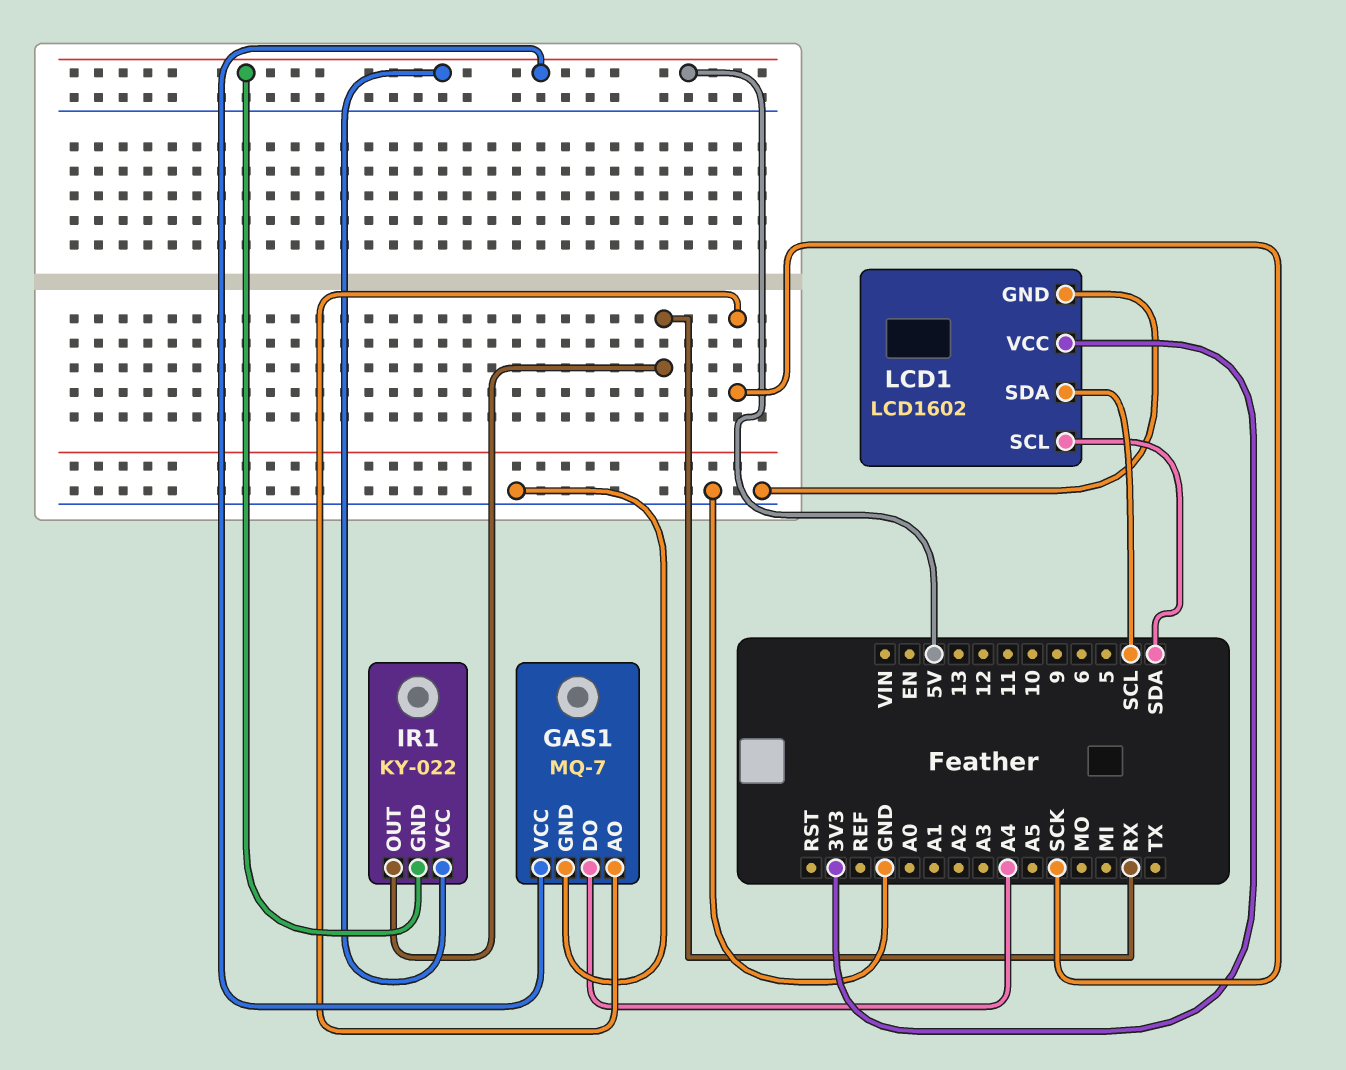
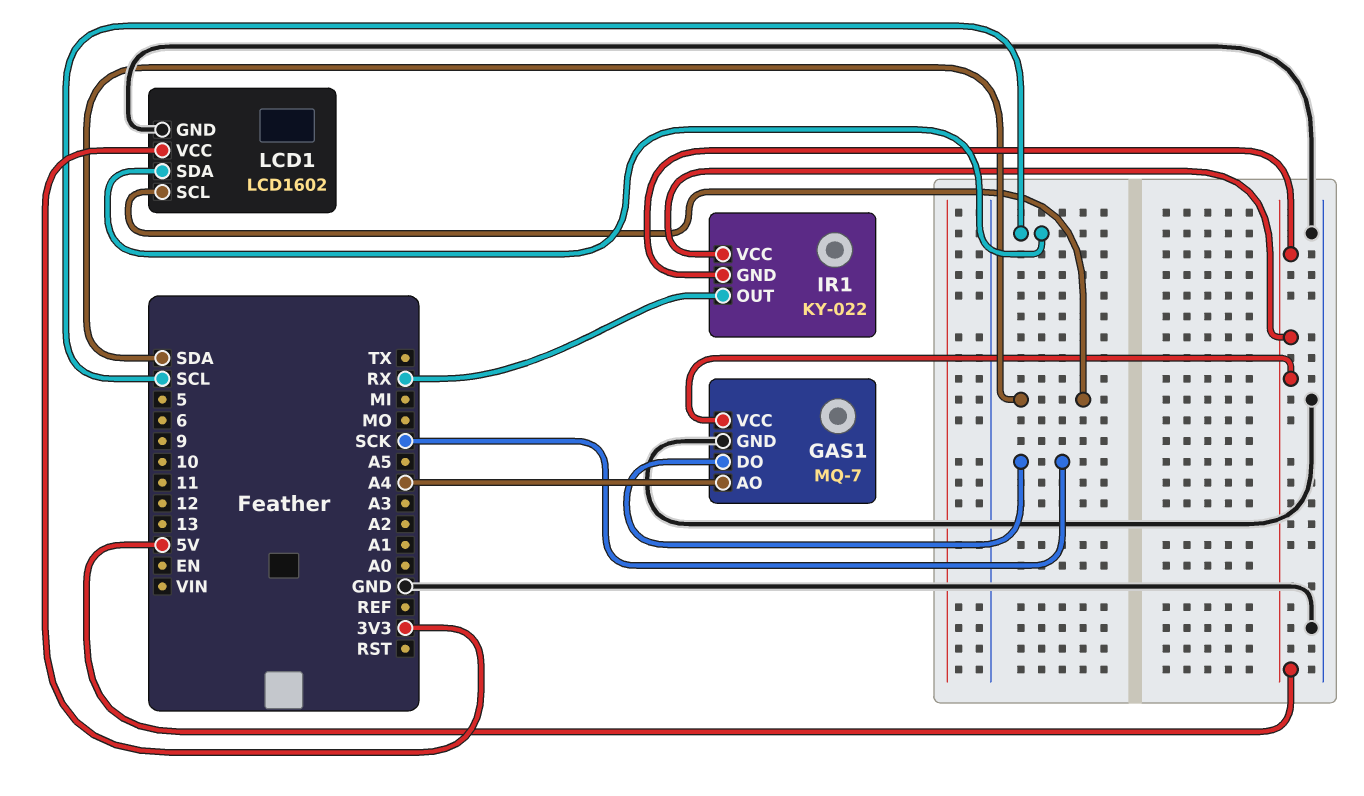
GAS1 pin AO: SCK -> A4
GAS1 pin DO: A4 -> SCK

